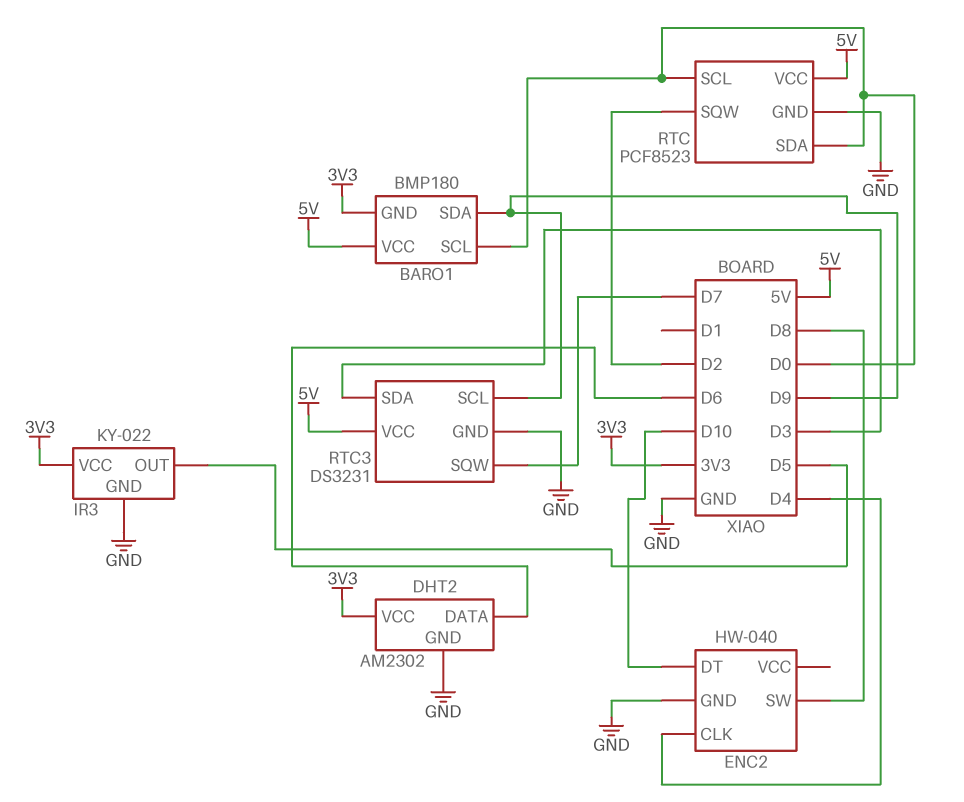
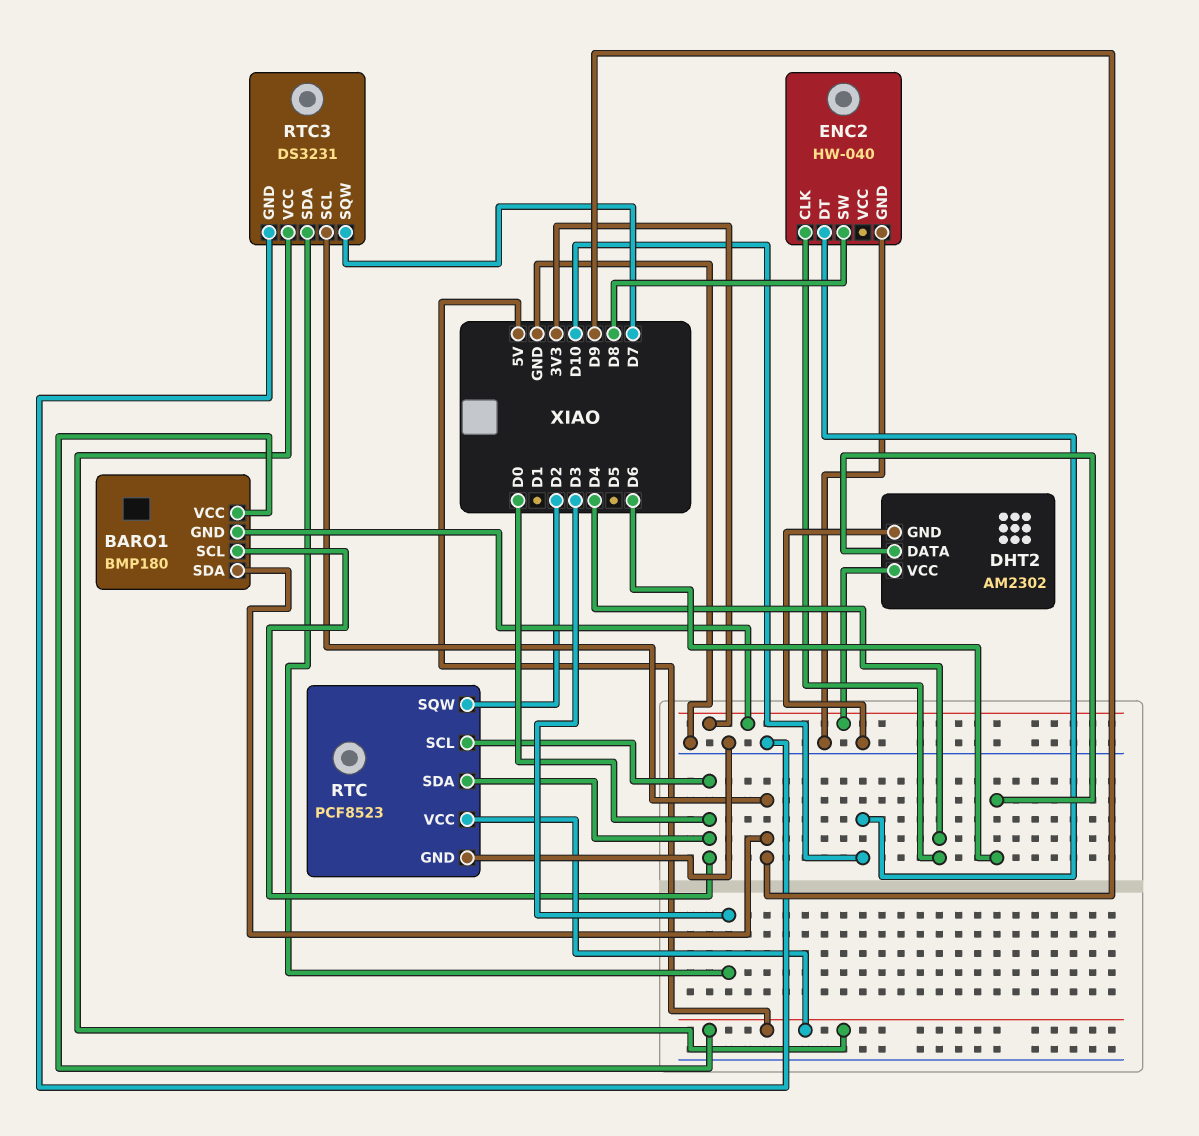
IR3: KY-022 -> none
IR3 pin GND: GND -> none
IR3 pin OUT: D5 -> none
IR3 pin VCC: 3V3 -> none

